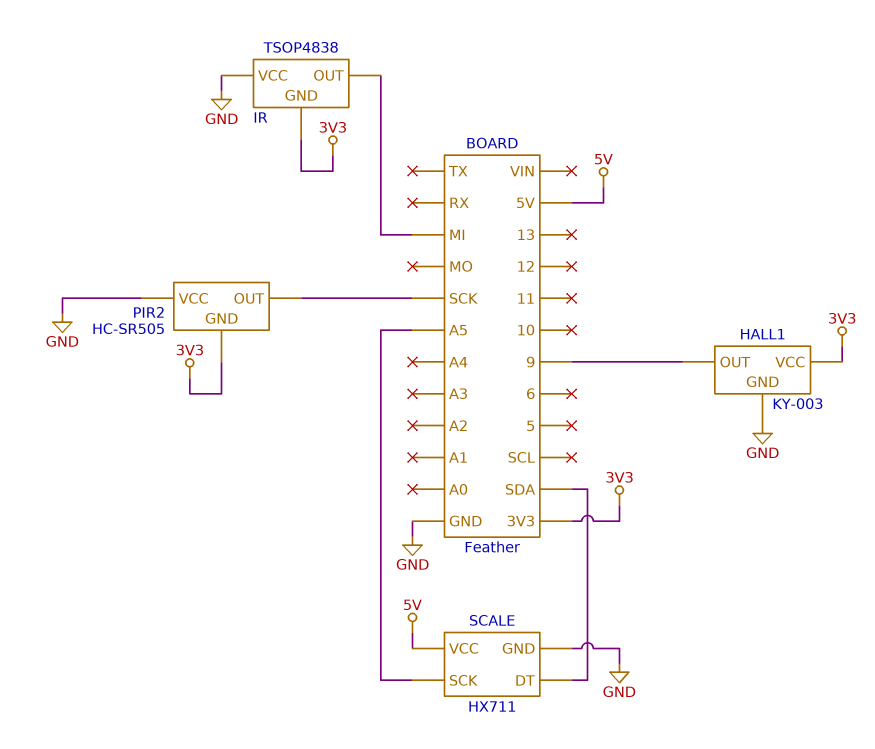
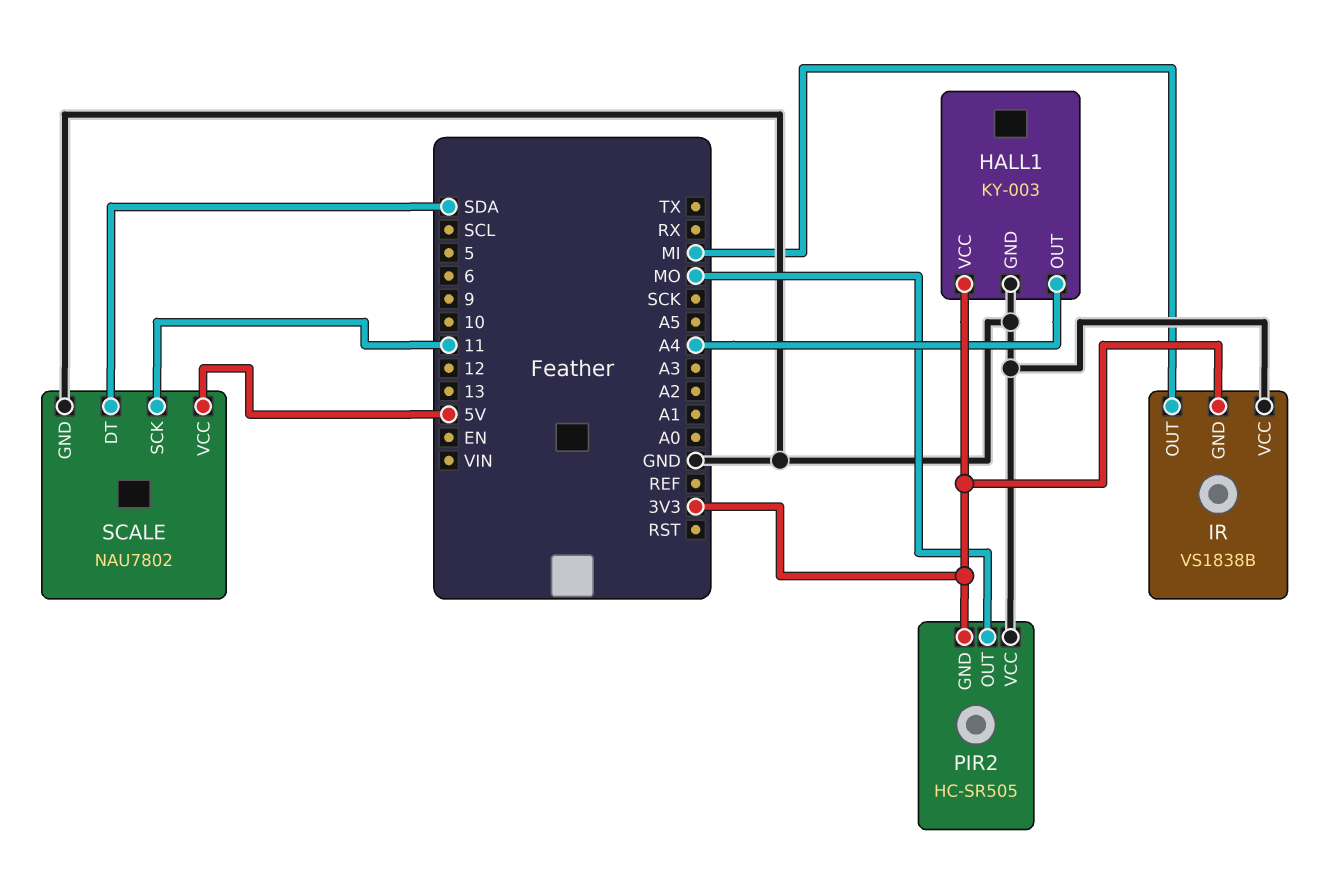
HALL1 pin OUT: 9 -> A4
IR: TSOP4838 -> VS1838B
PIR2 pin OUT: SCK -> MO
SCALE: HX711 -> NAU7802
SCALE pin SCK: A5 -> 11

